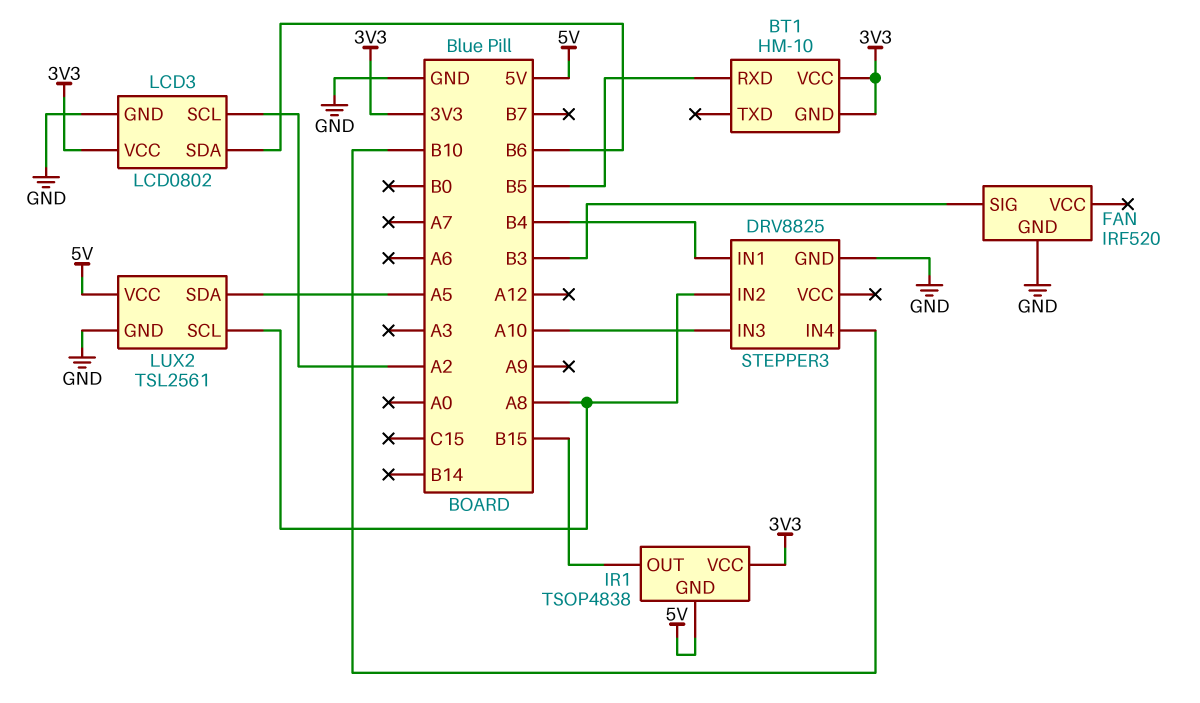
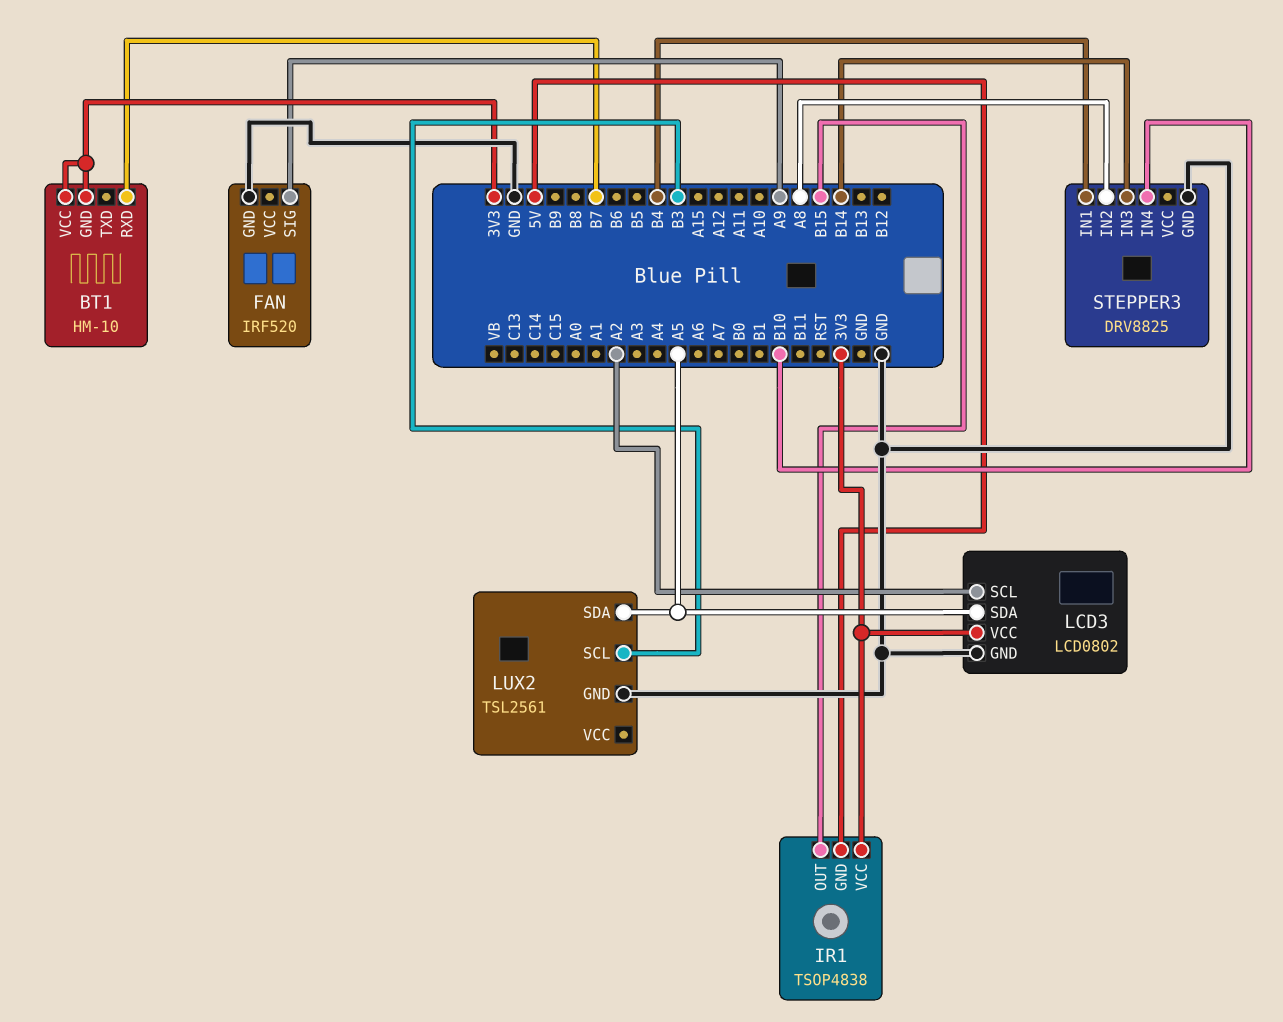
BT1 pin RXD: B5 -> B7
FAN pin SIG: B3 -> A9
LCD3 pin SDA: B6 -> A5
LUX2 pin SCL: A8 -> B3
LUX2 pin VCC: 5V -> none
STEPPER3 pin IN3: A10 -> B14

